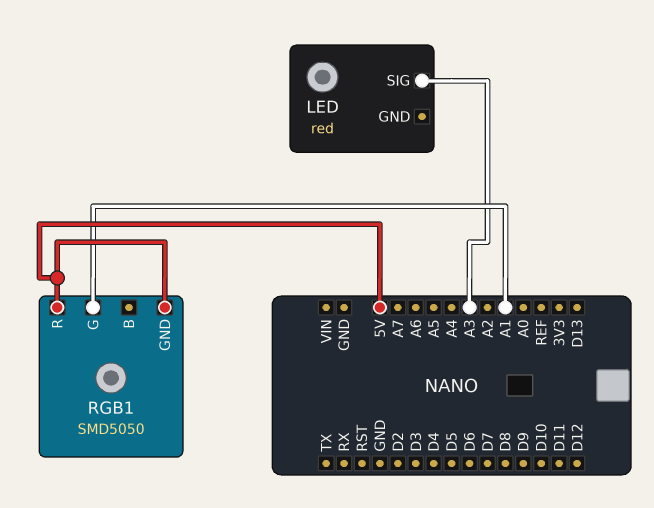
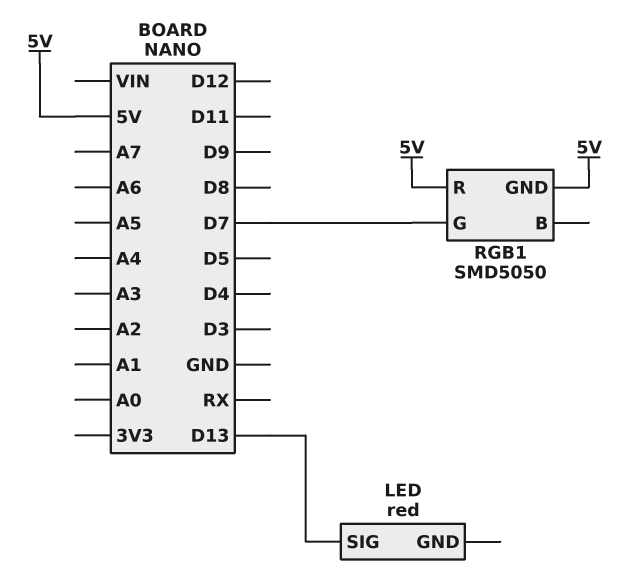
LED pin SIG: A3 -> D13
RGB1 pin G: A1 -> D7

